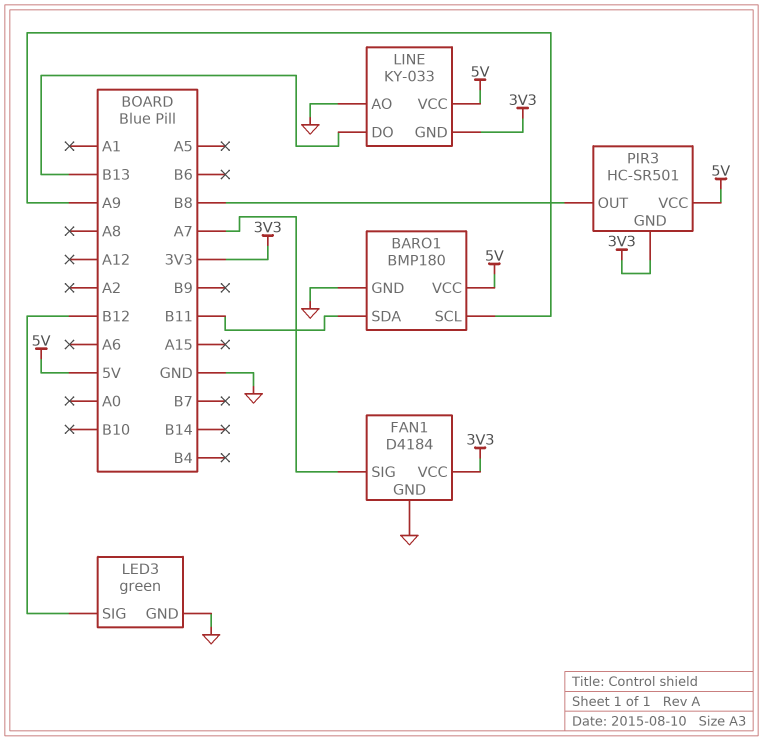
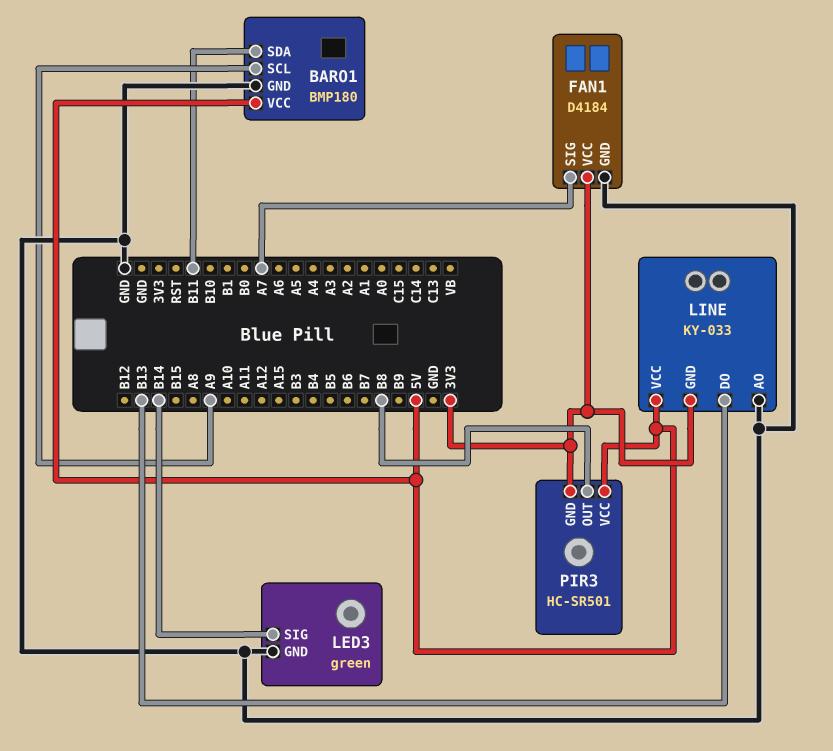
LED3 pin SIG: B12 -> B14

